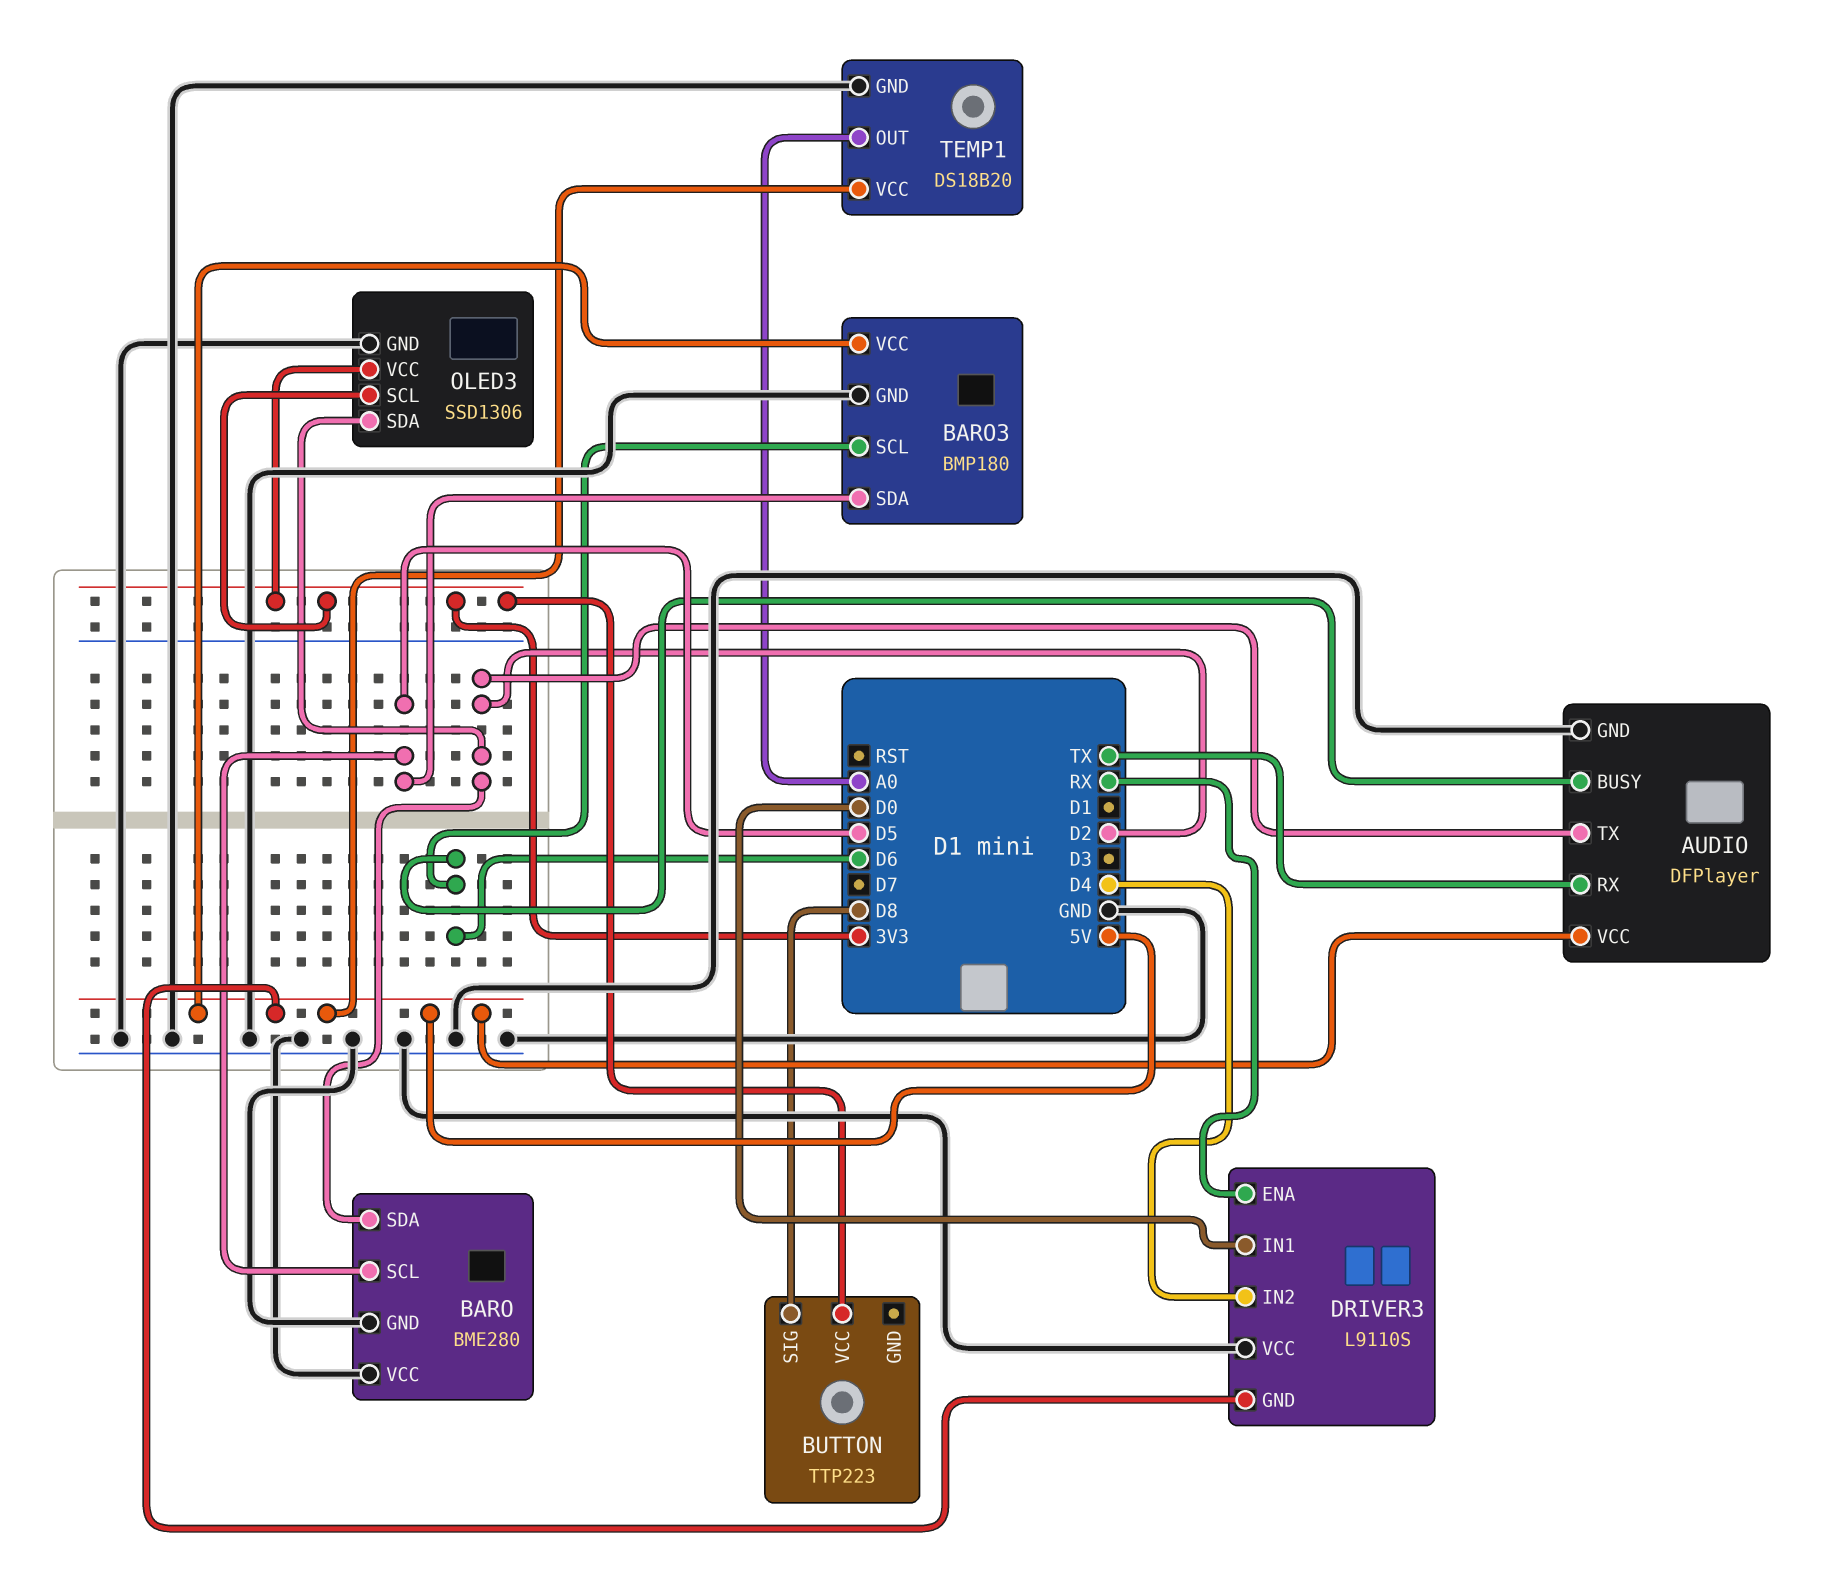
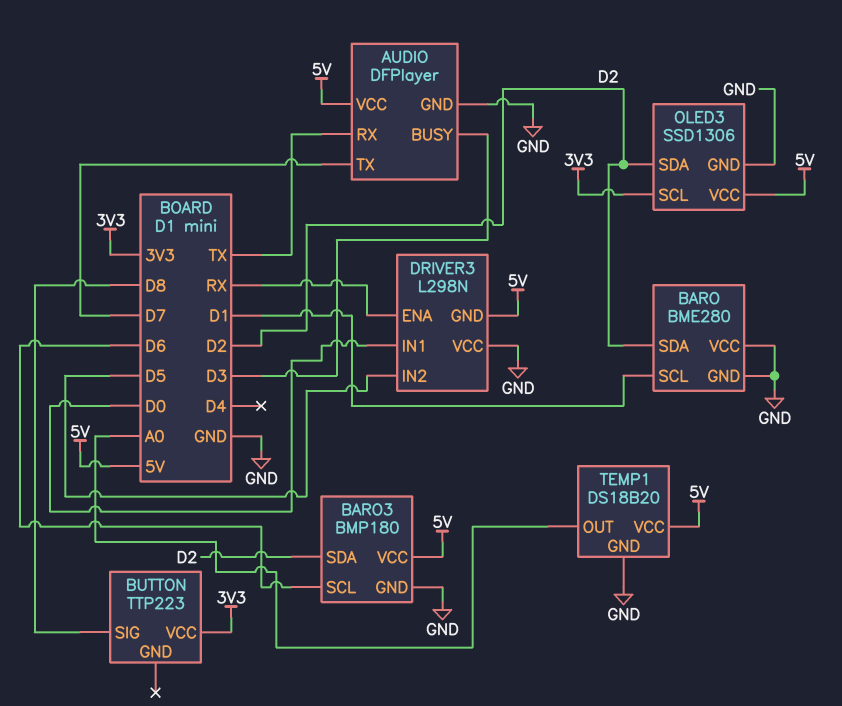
AUDIO pin BUSY: D6 -> D3
AUDIO pin TX: D2 -> D7
BARO pin SCL: D5 -> D1
BARO3 pin SDA: D5 -> D2
DRIVER3: L9110S -> L298N
DRIVER3 pin IN2: D4 -> D5
OLED3 pin VCC: 3V3 -> 5V

